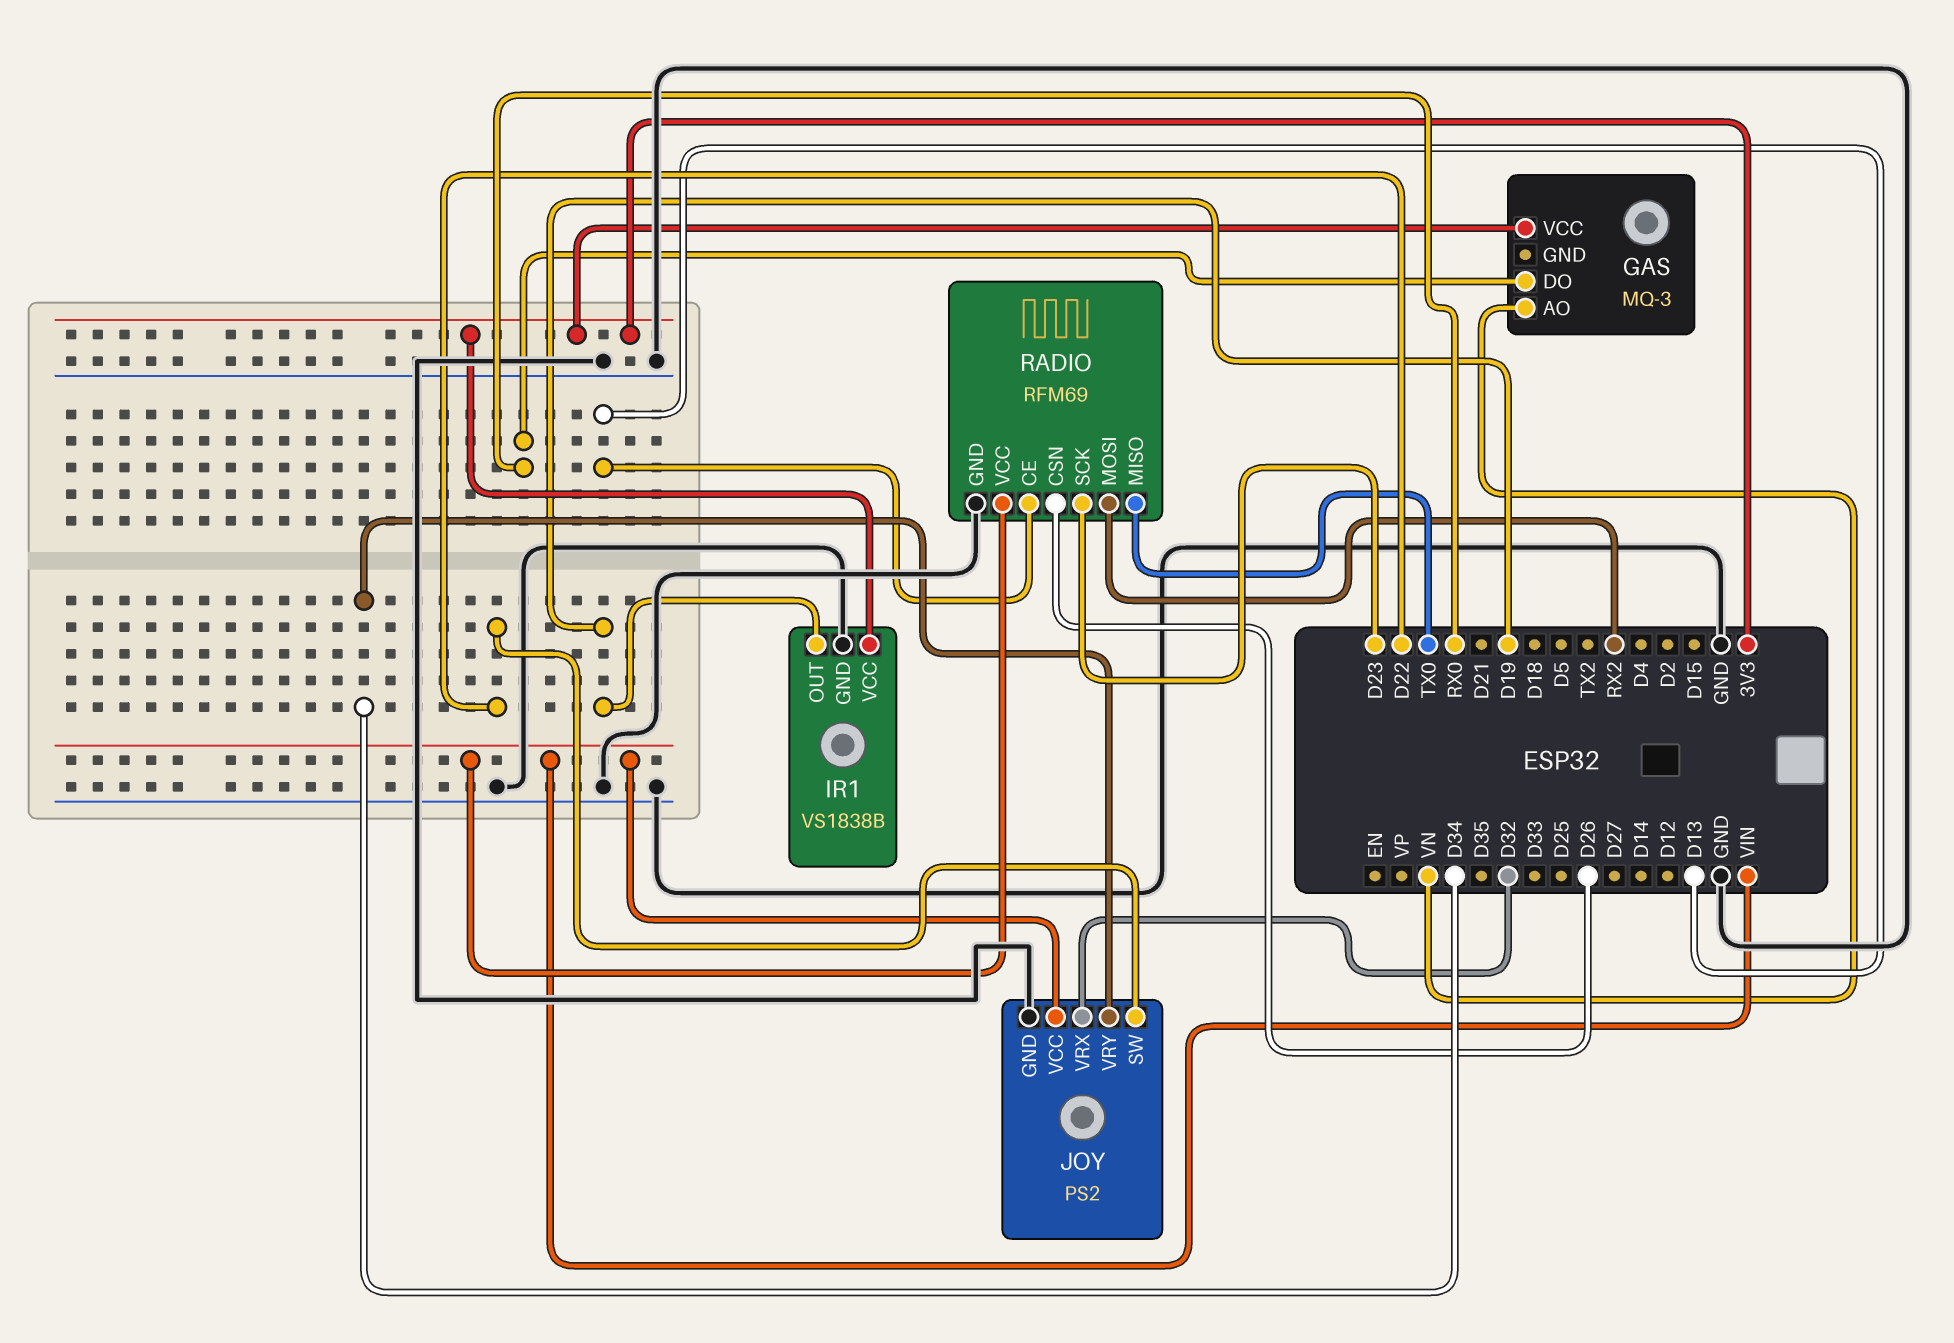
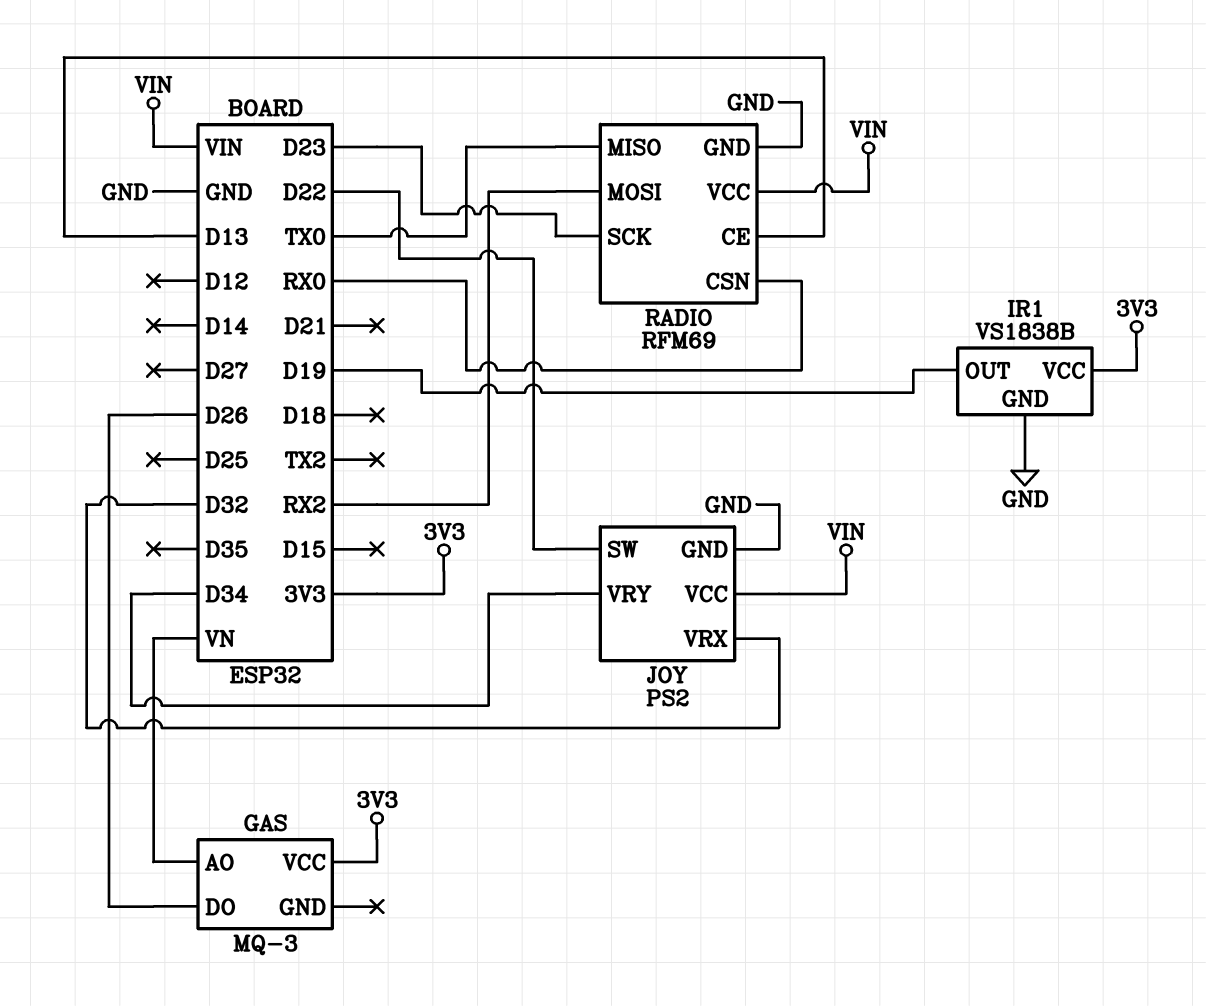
GAS pin DO: RX0 -> D26
RADIO pin CSN: D26 -> RX0

